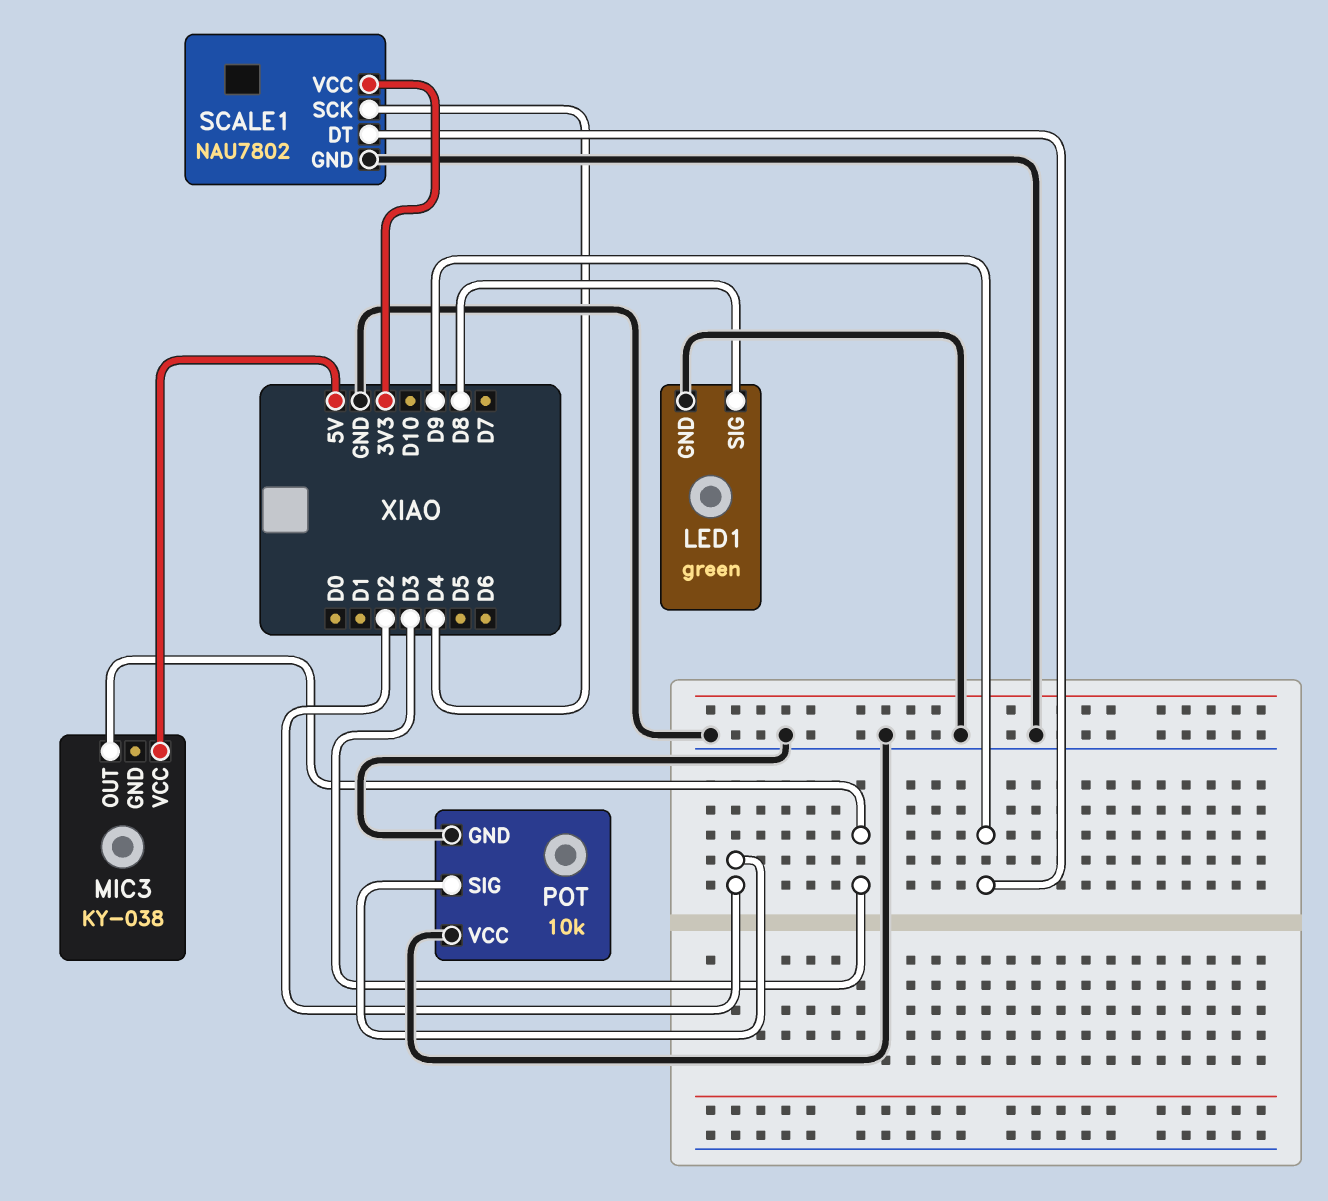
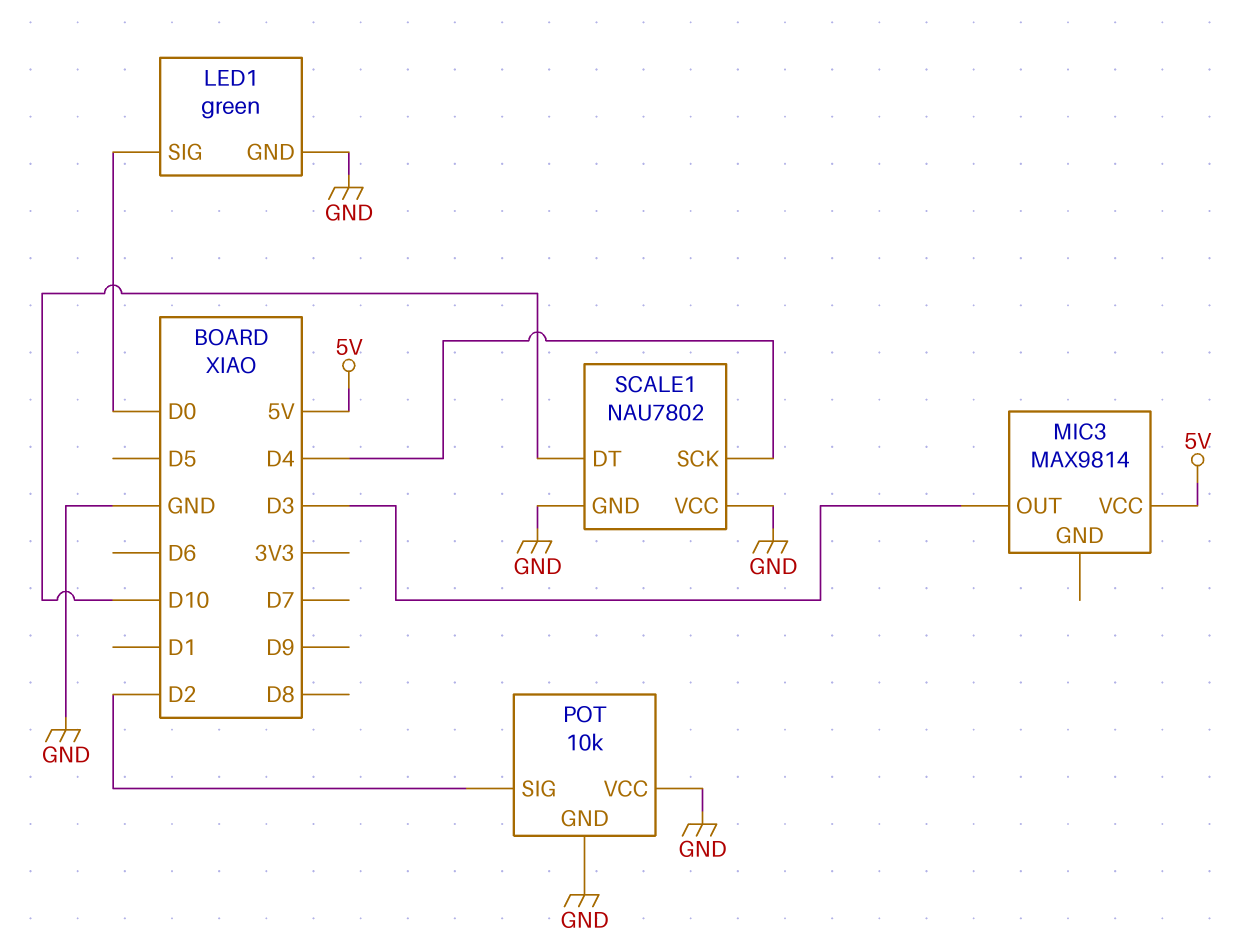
LED1 pin SIG: D8 -> D0
MIC3: KY-038 -> MAX9814
SCALE1 pin DT: D9 -> D10
SCALE1 pin VCC: 3V3 -> GND

